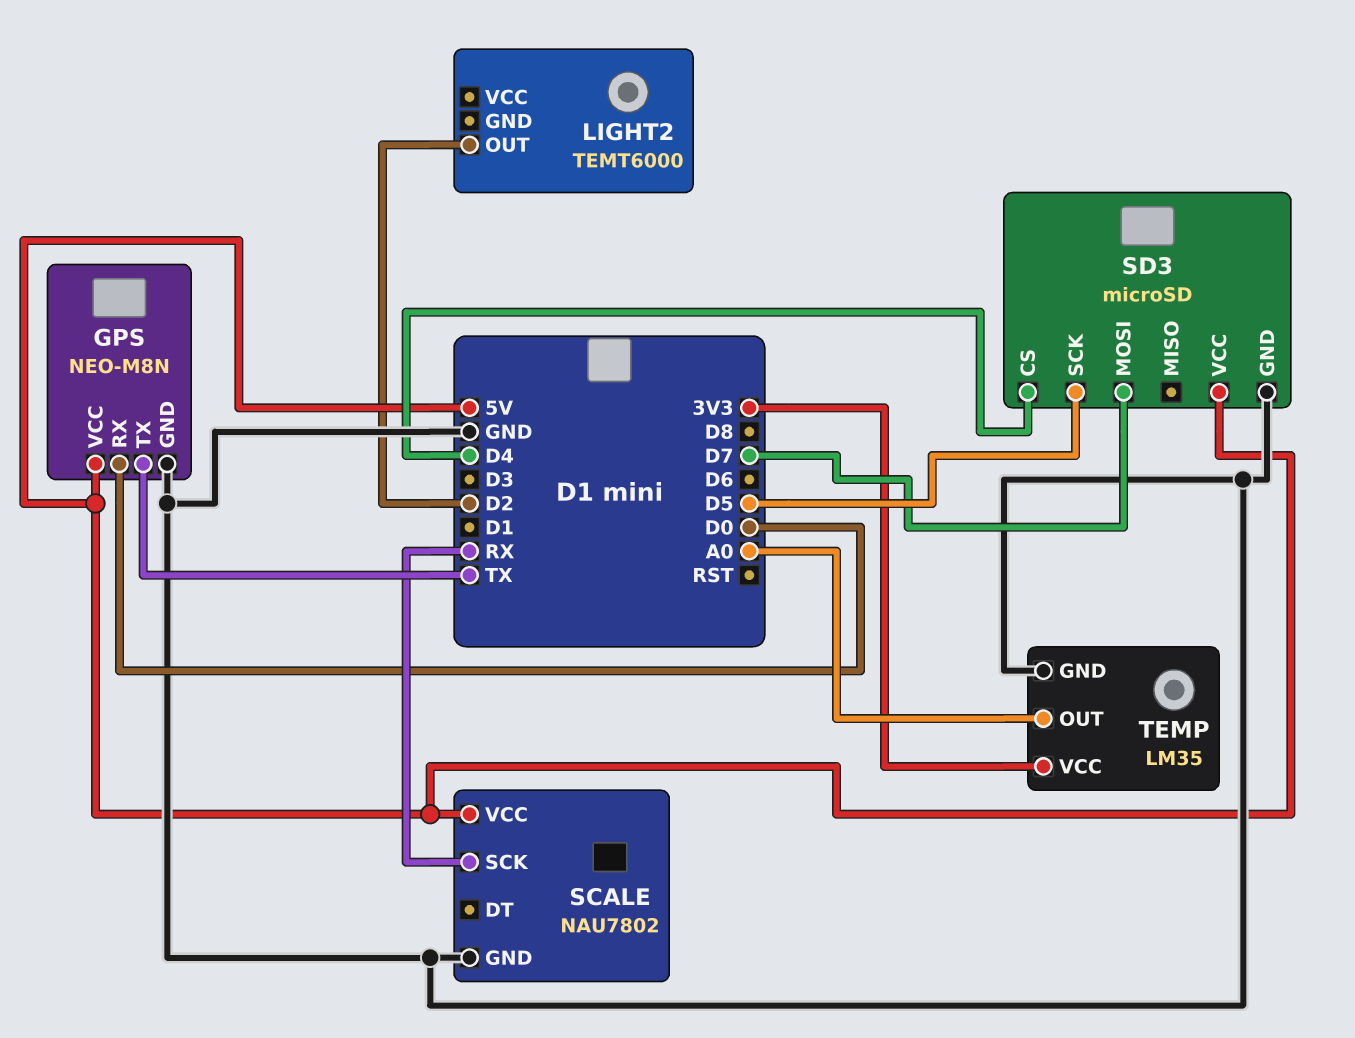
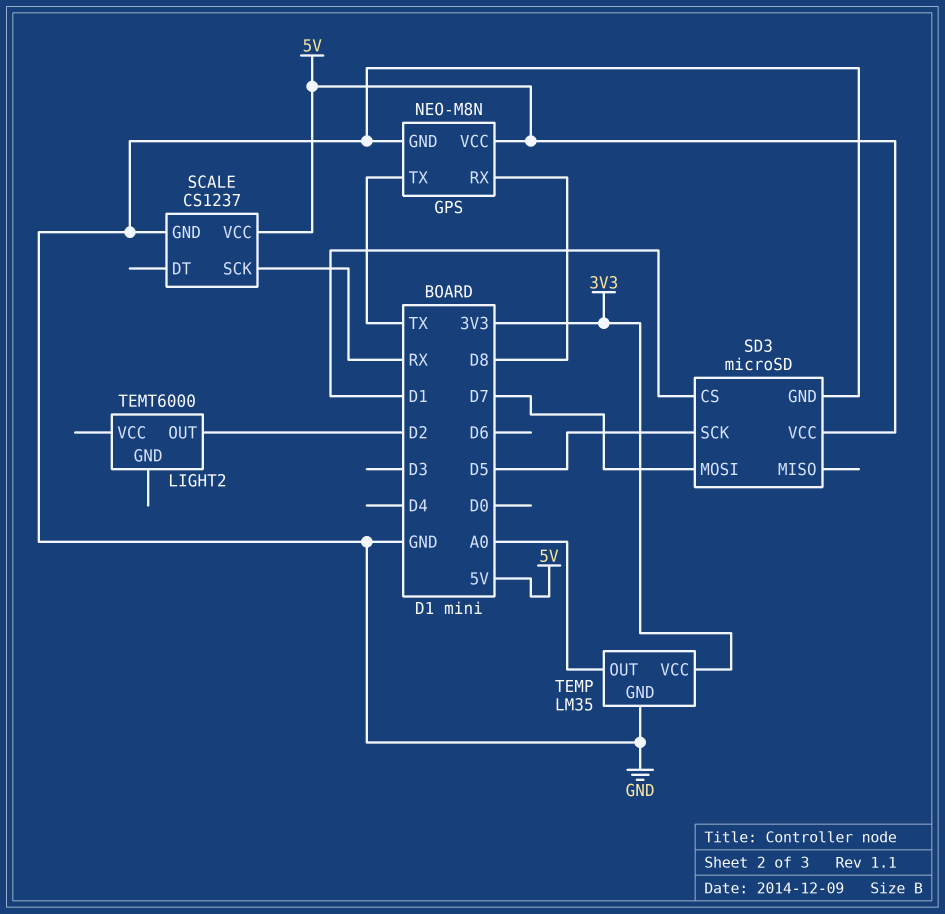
GPS pin RX: D0 -> D8
SCALE: NAU7802 -> CS1237
SD3 pin CS: D4 -> D1

